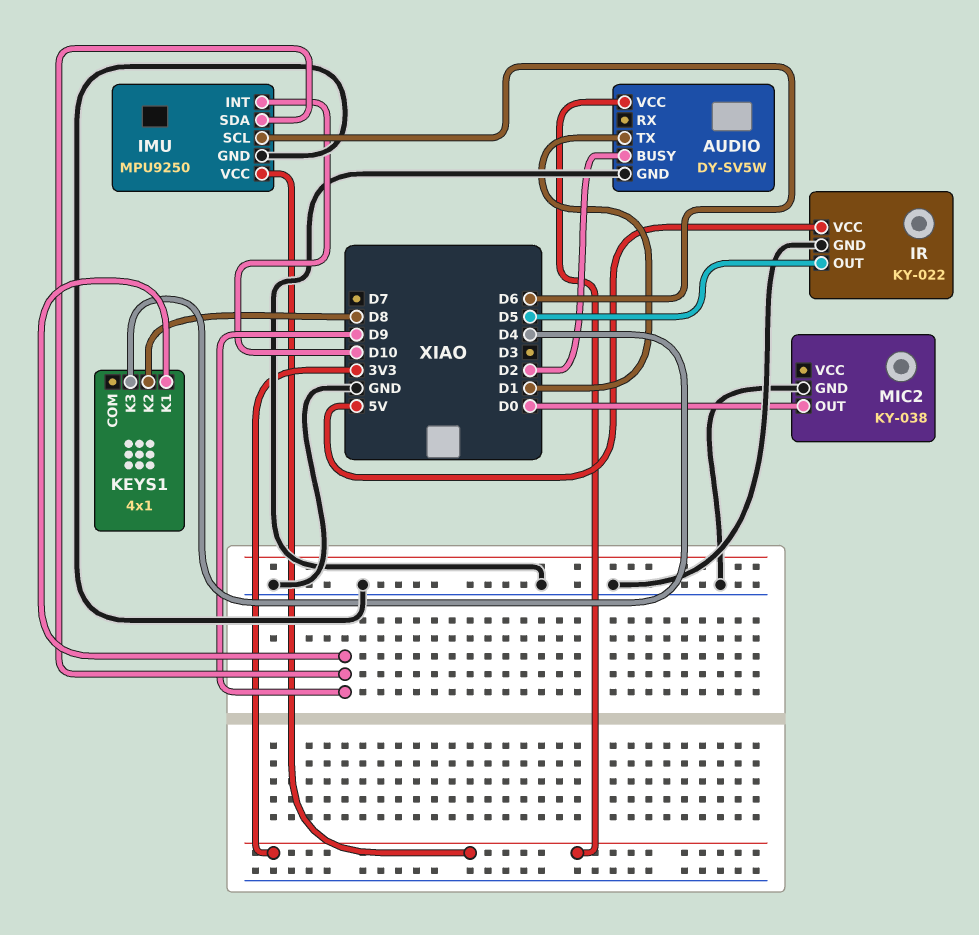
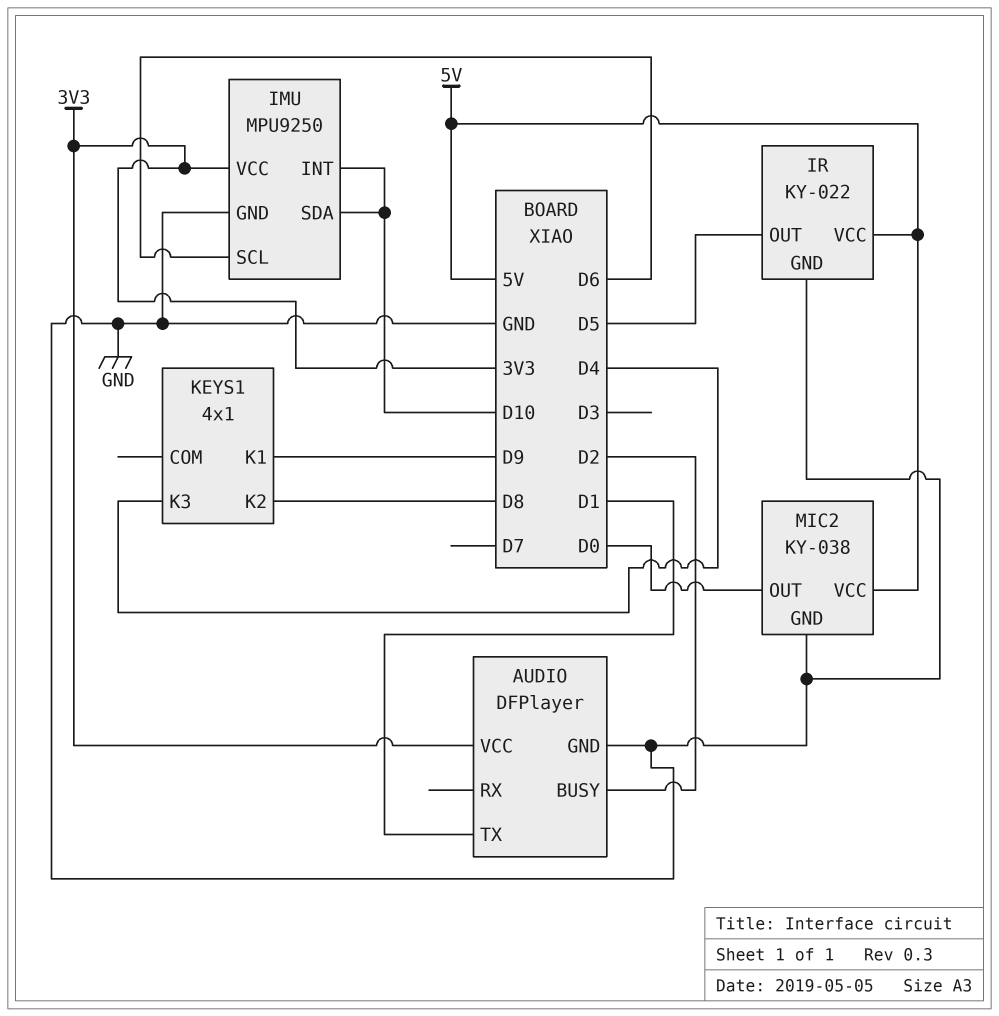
AUDIO: DY-SV5W -> DFPlayer
IMU pin SDA: D9 -> D10
MIC2 pin VCC: none -> 5V

